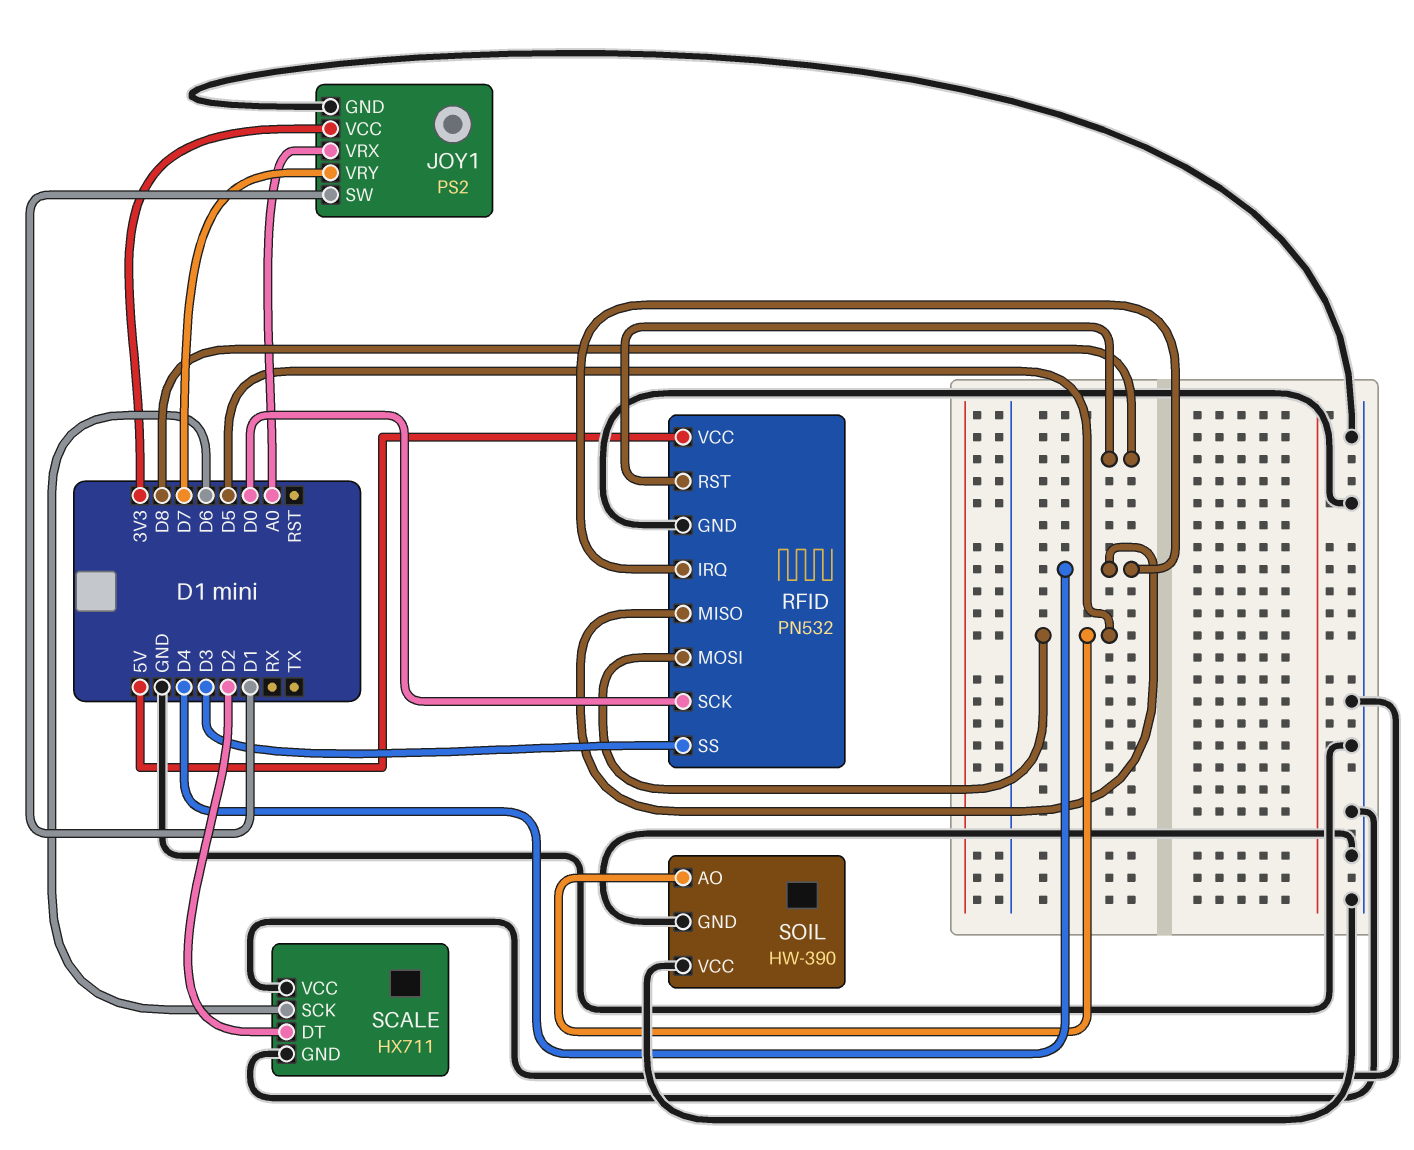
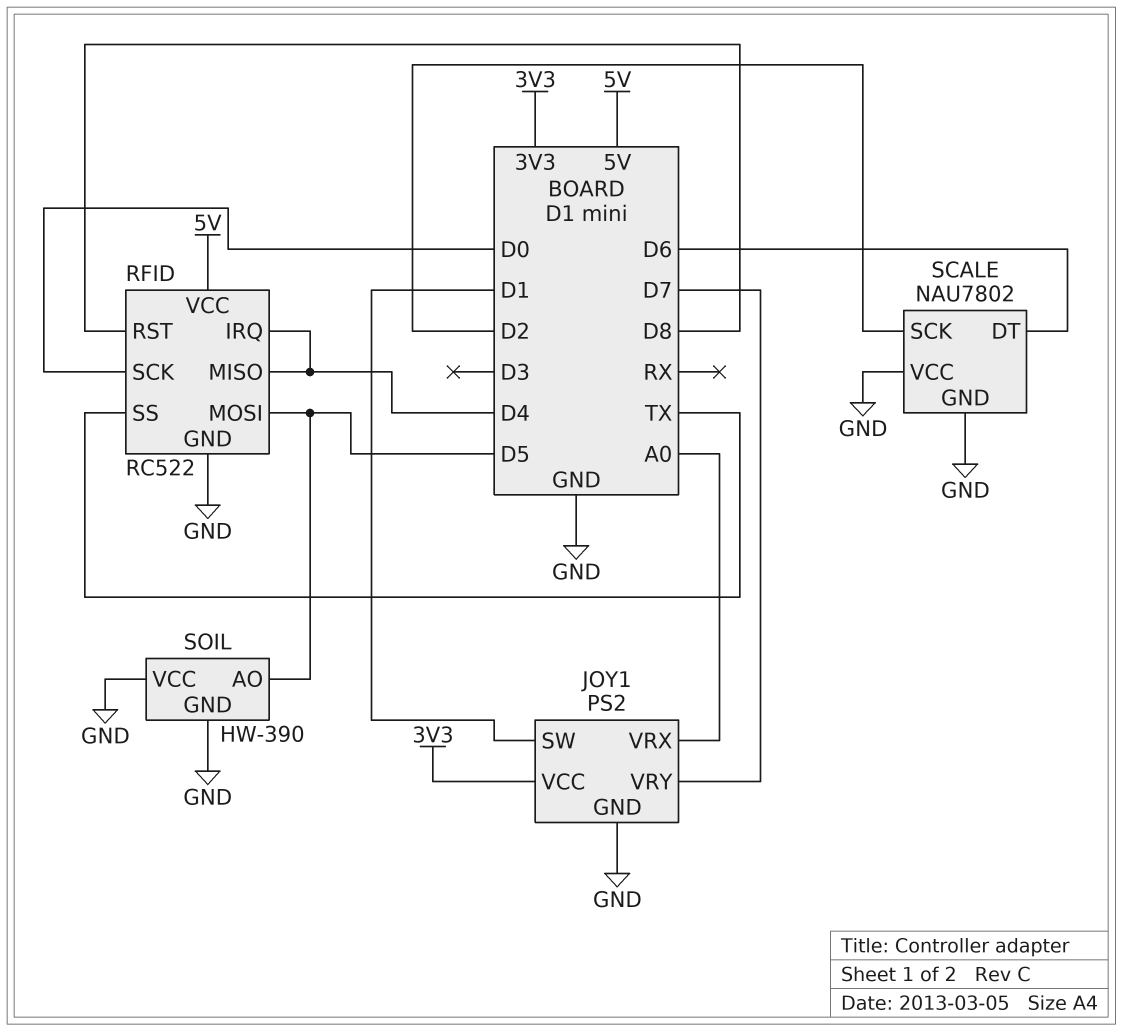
RFID: PN532 -> RC522
RFID pin SS: D3 -> TX
SCALE: HX711 -> NAU7802
SCALE pin DT: D2 -> D6
SCALE pin SCK: D6 -> D2

